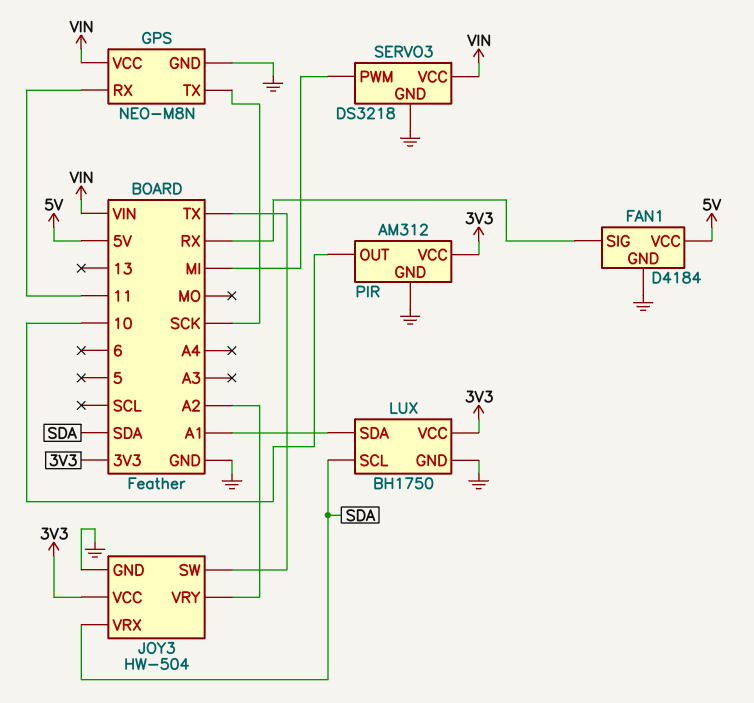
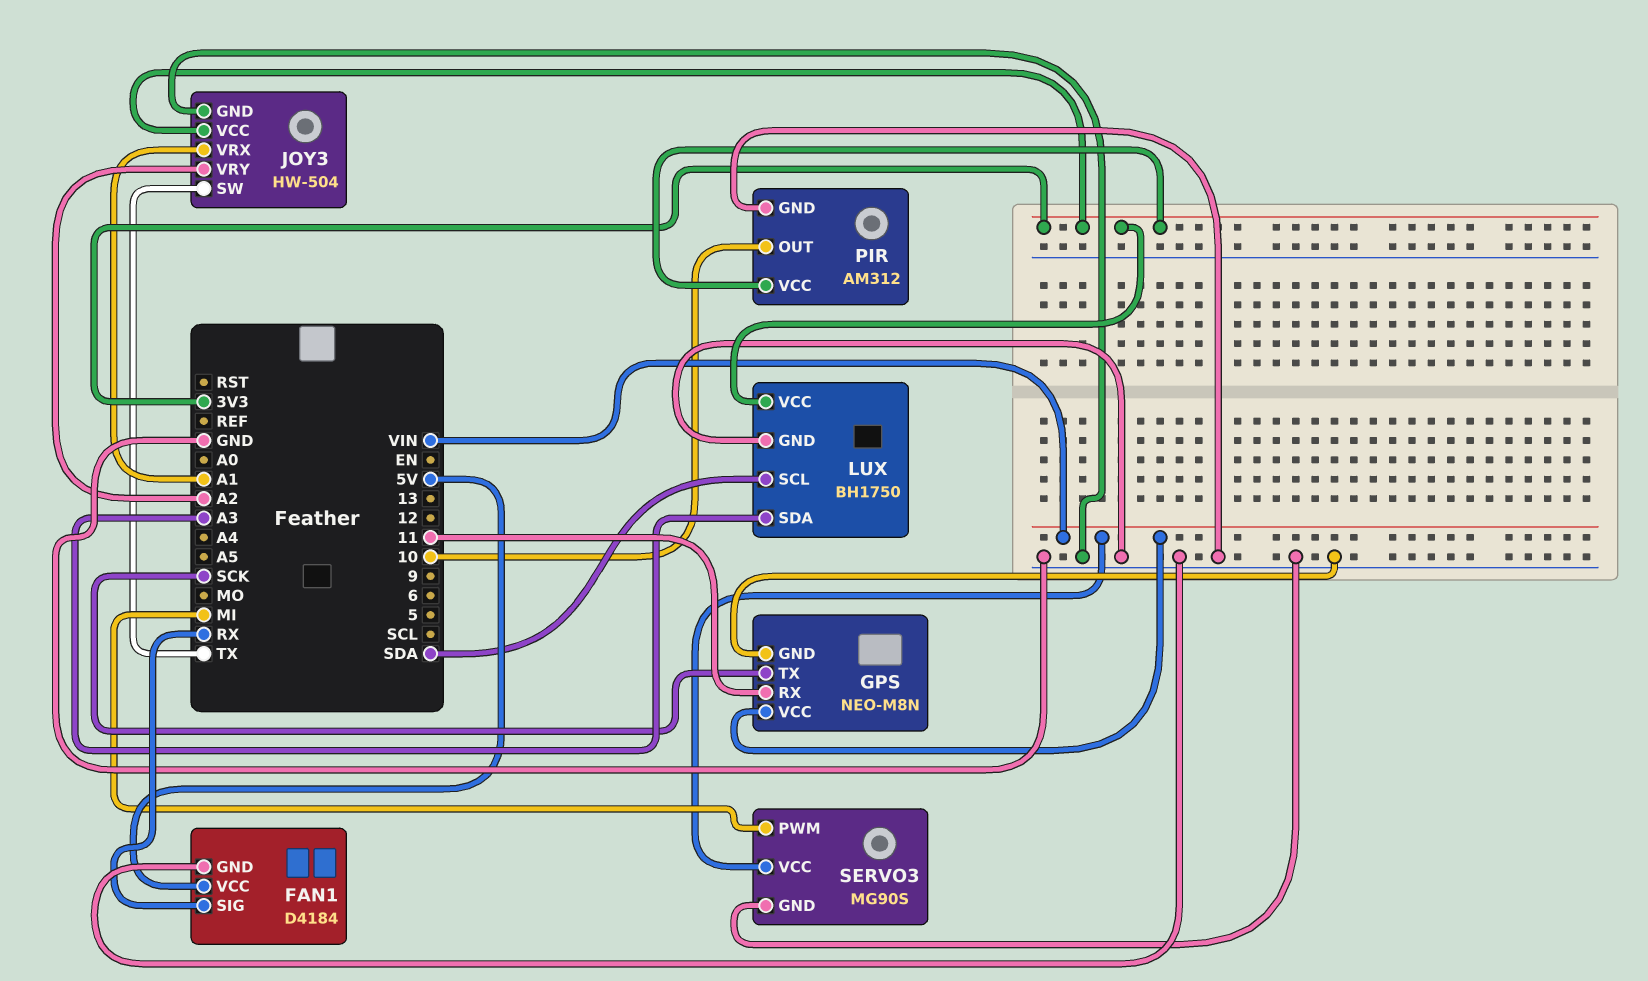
JOY3 pin VRX: SDA -> A1
LUX pin SDA: A1 -> A3
SERVO3: DS3218 -> MG90S

